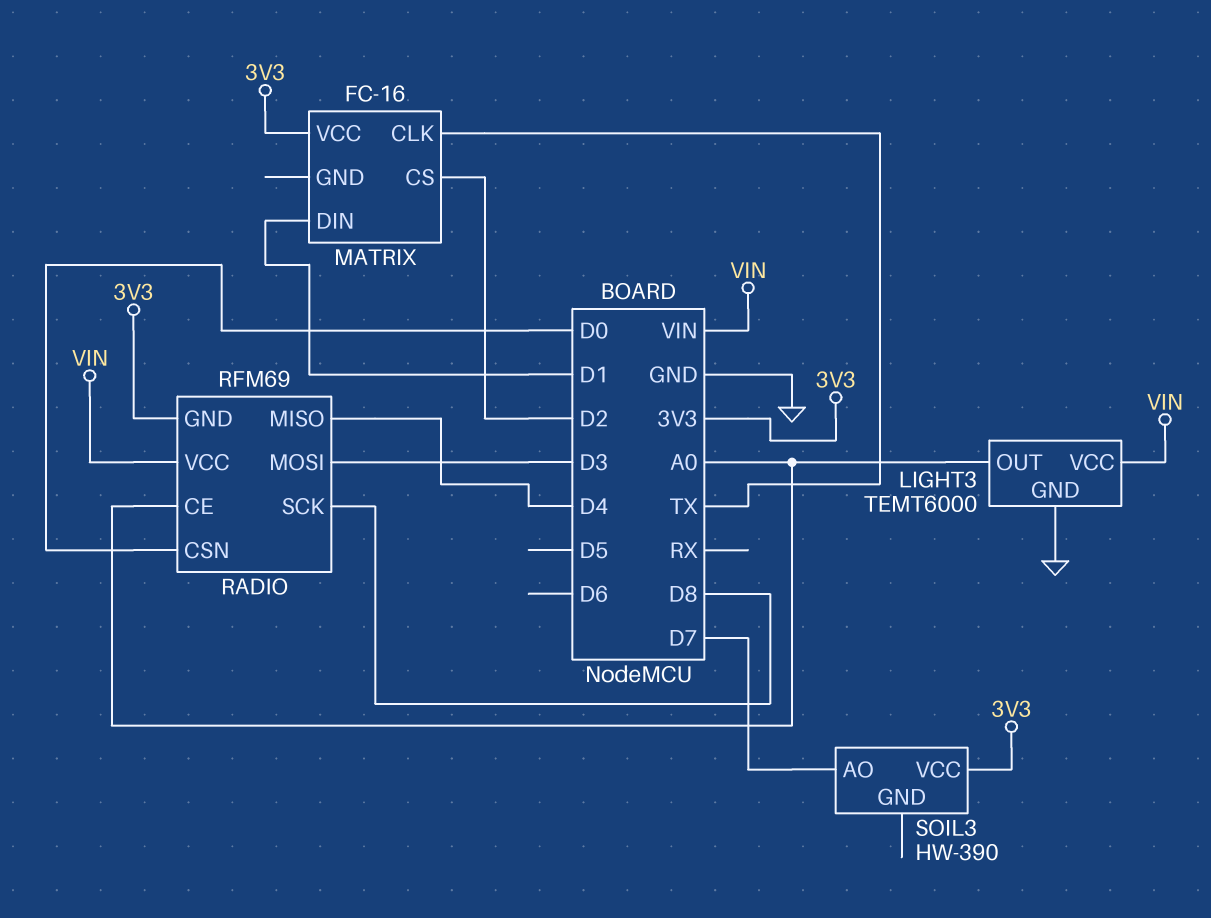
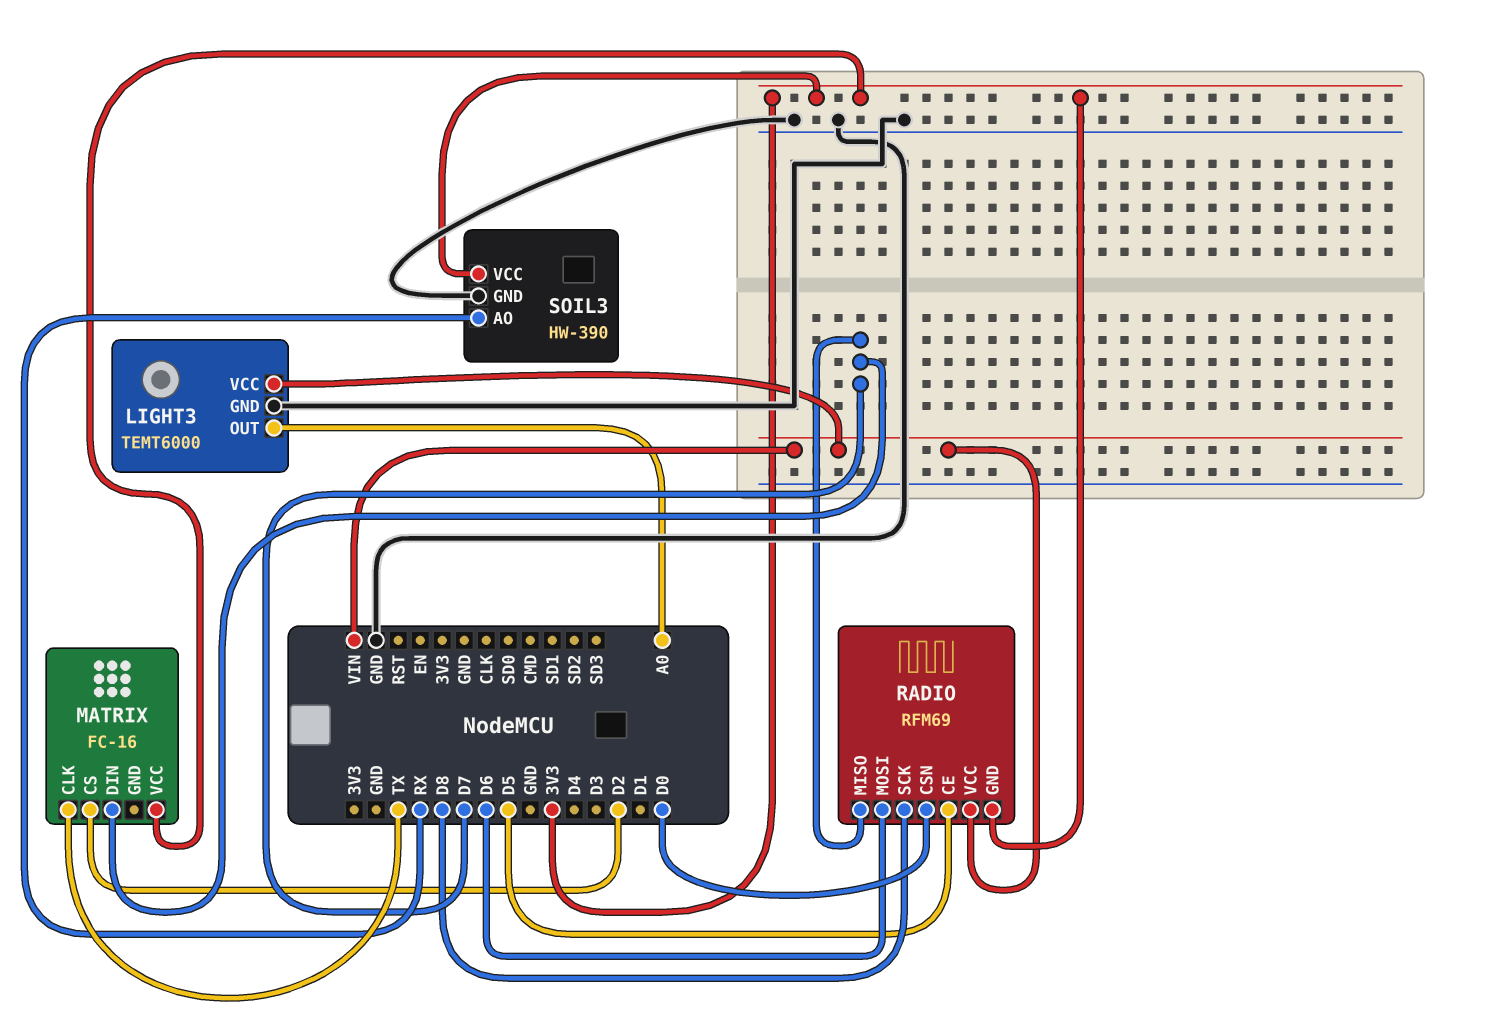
MATRIX pin DIN: D1 -> D7
RADIO pin CE: A0 -> D5
RADIO pin MISO: D4 -> D7
RADIO pin MOSI: D3 -> D6
SOIL3 pin AO: D7 -> RX
SOIL3 pin GND: none -> GND

